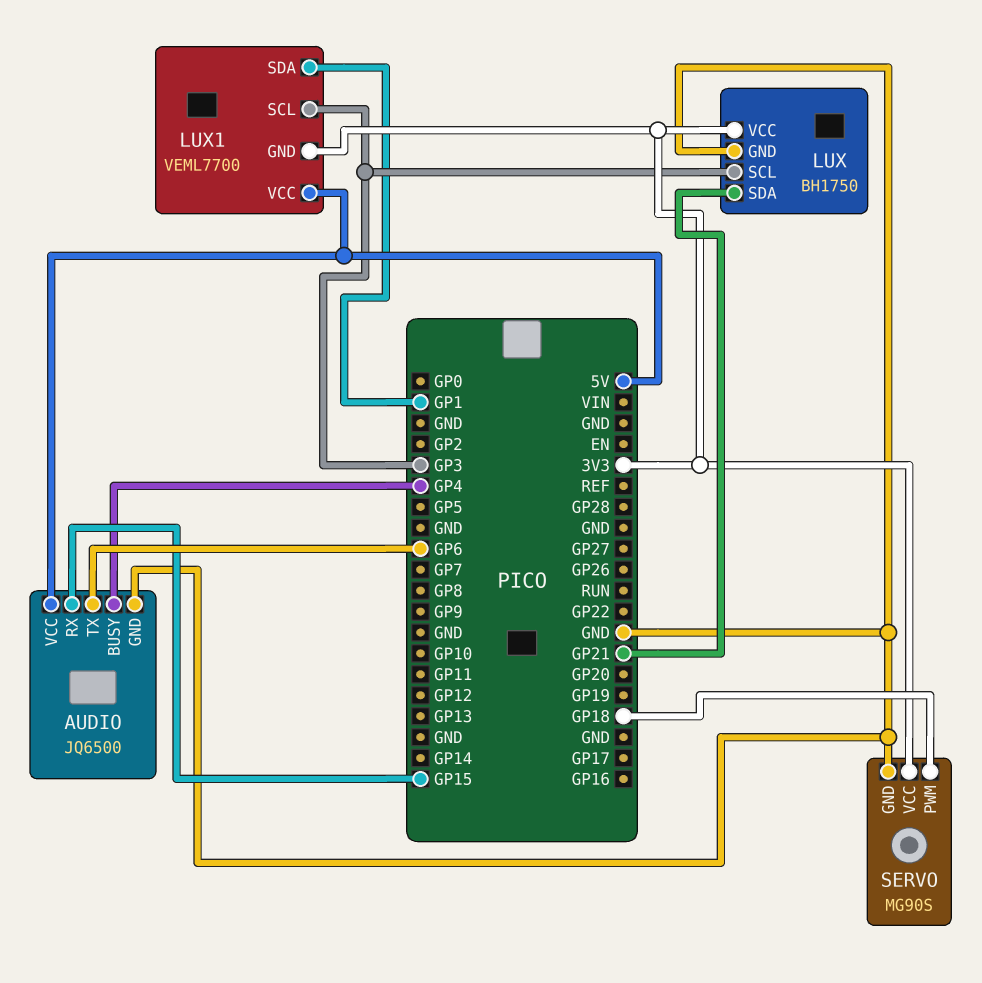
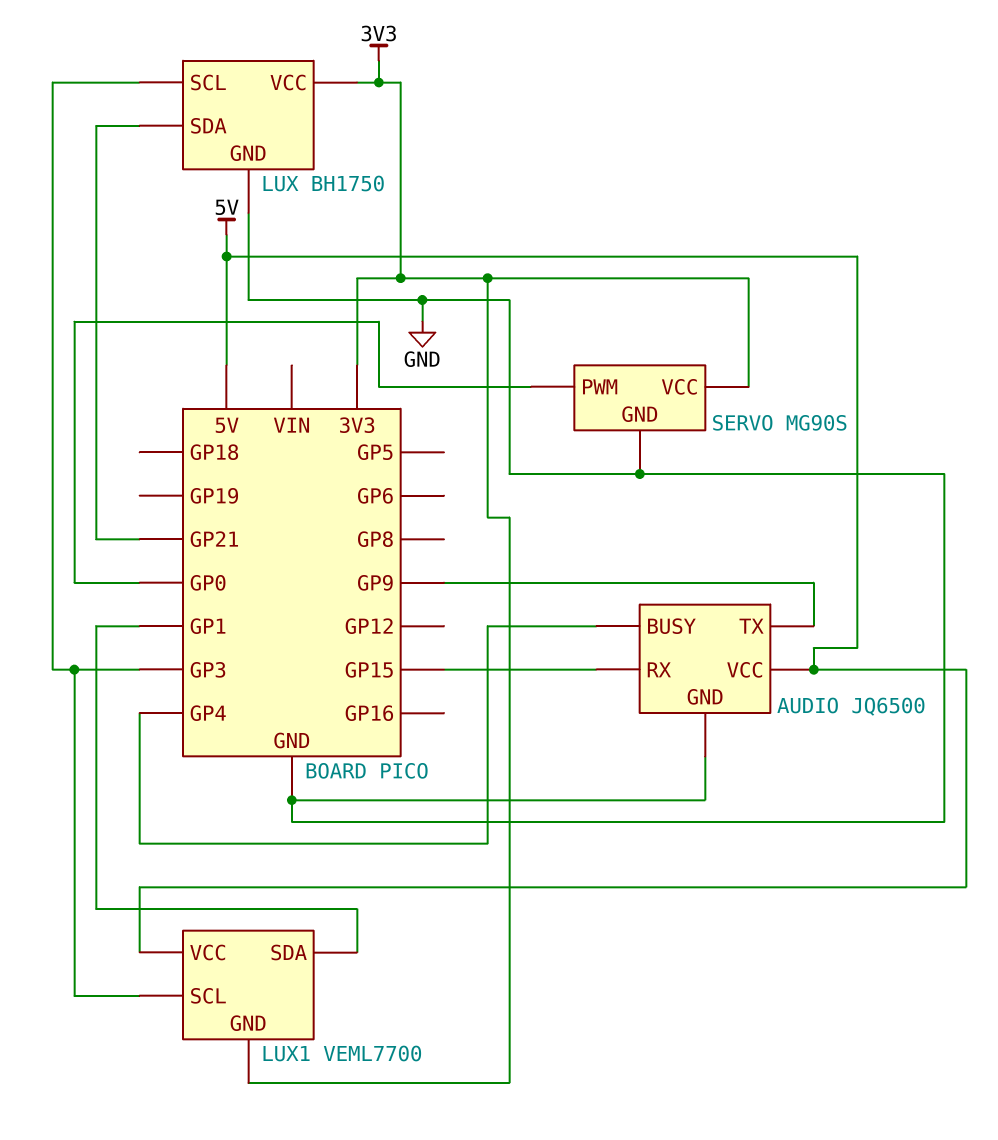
AUDIO pin TX: GP6 -> GP9
SERVO pin PWM: GP18 -> GP0

